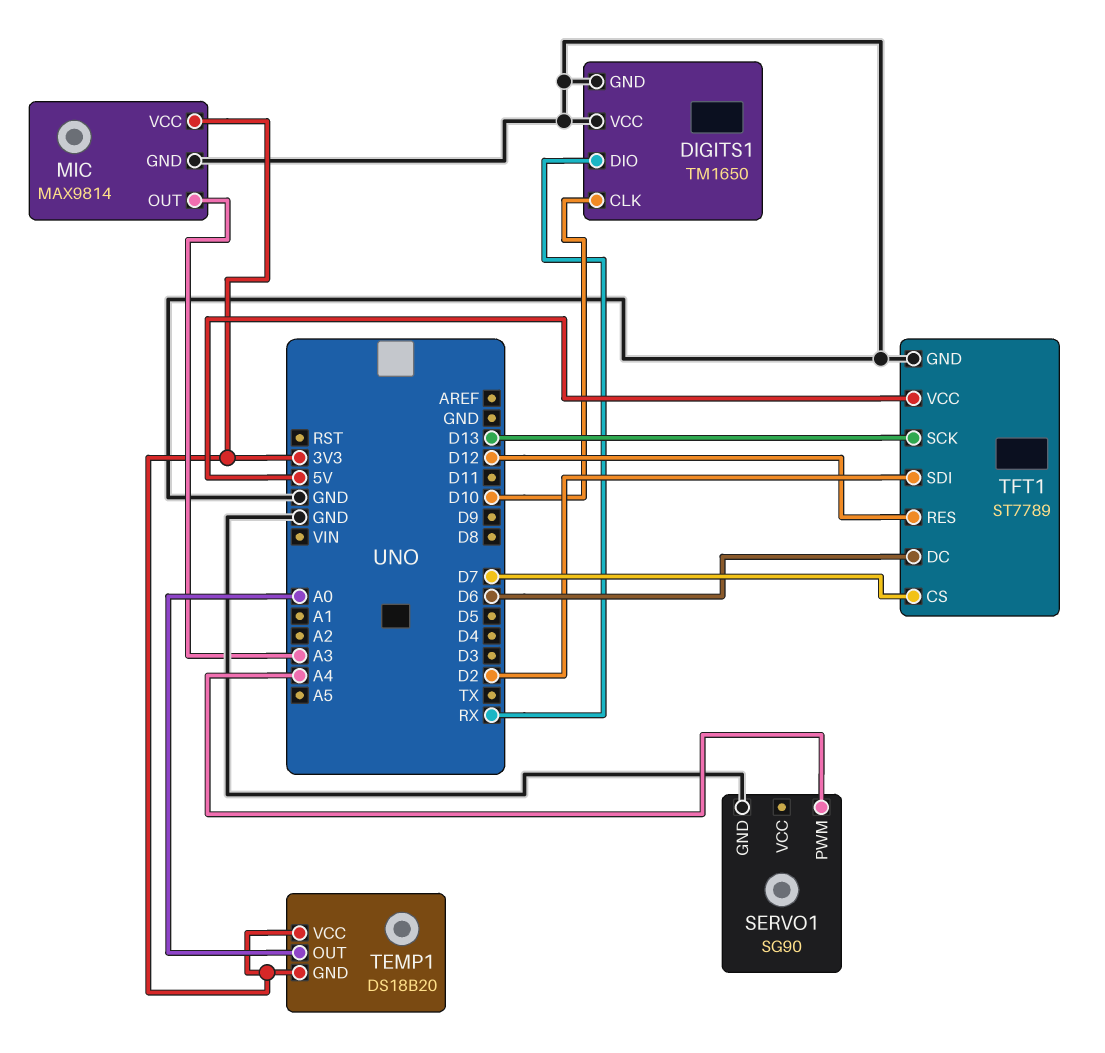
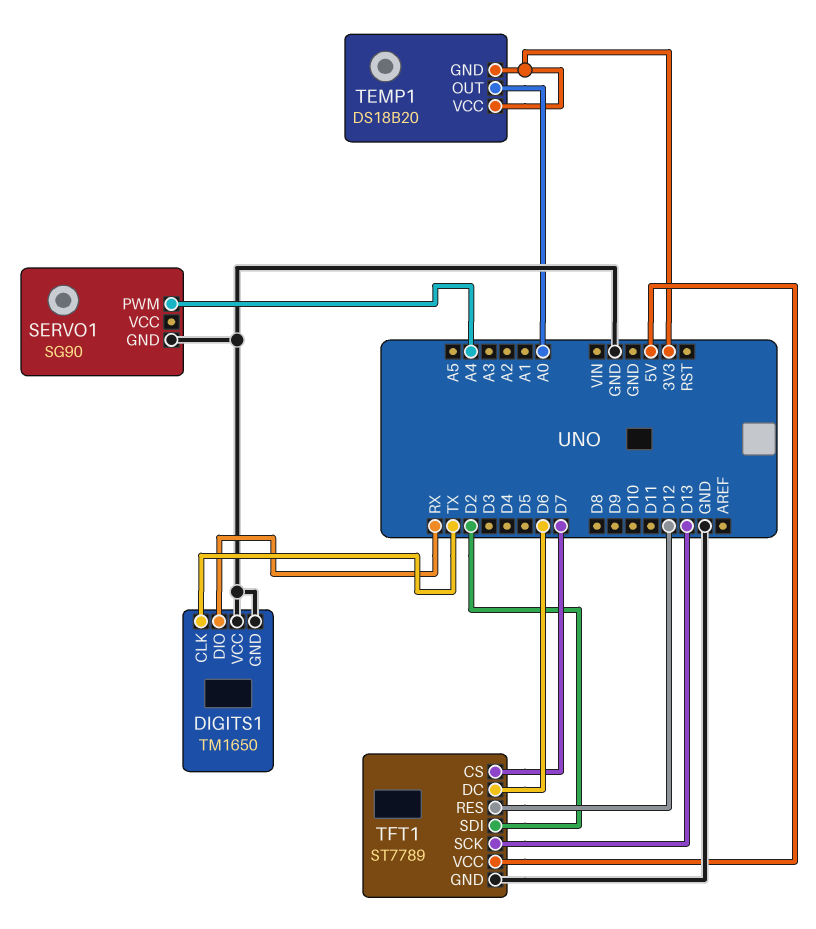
DIGITS1 pin CLK: D10 -> TX
MIC: MAX9814 -> none
MIC pin GND: GND -> none
MIC pin OUT: A3 -> none
MIC pin VCC: 3V3 -> none

